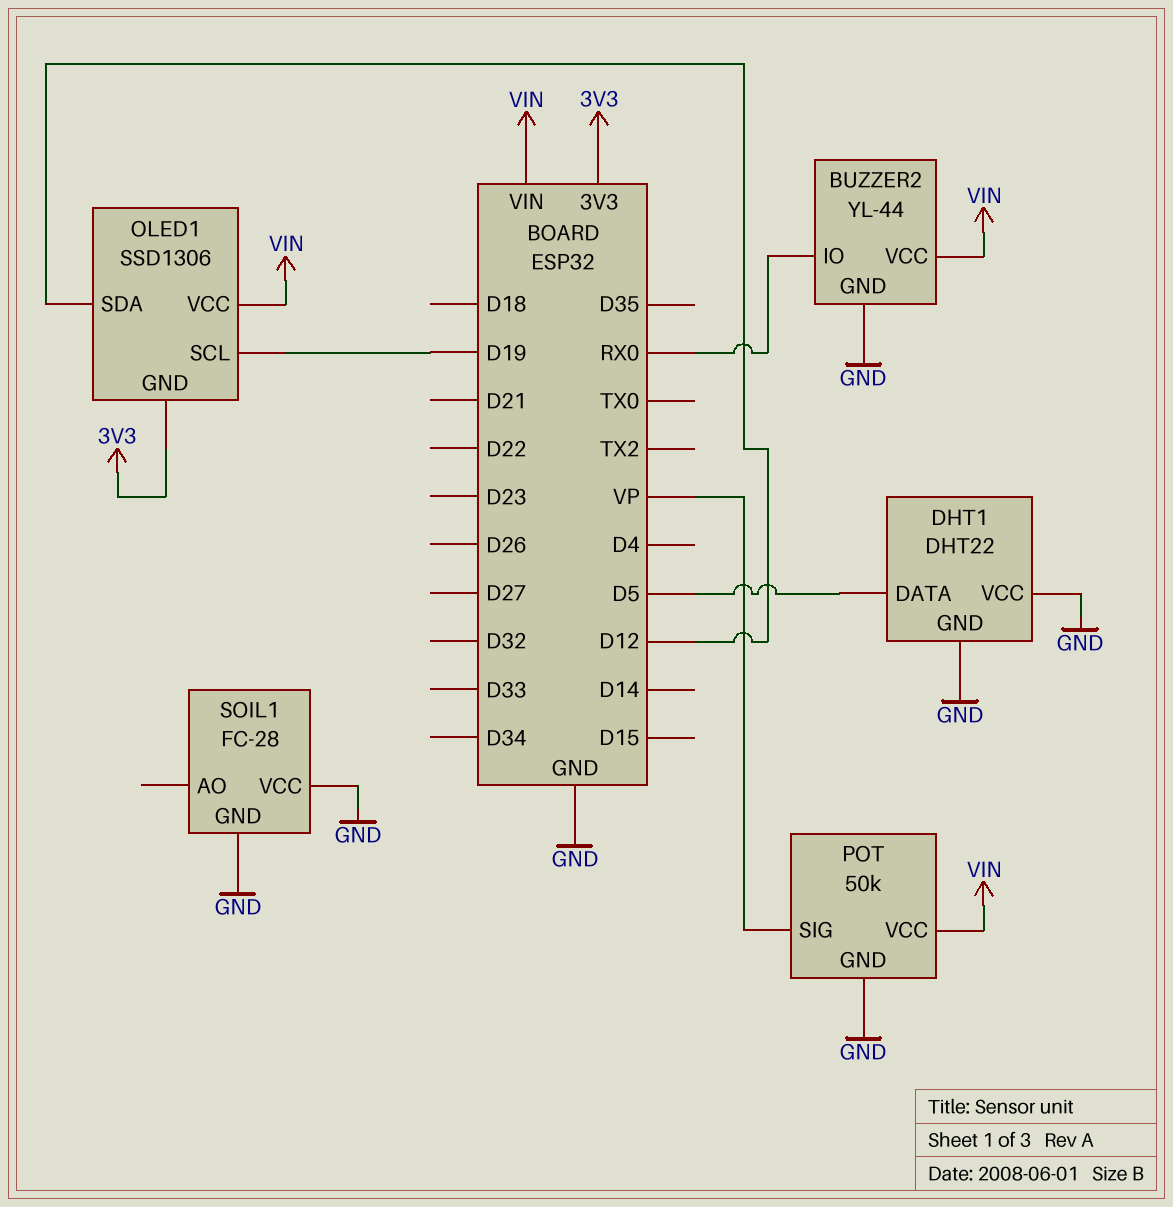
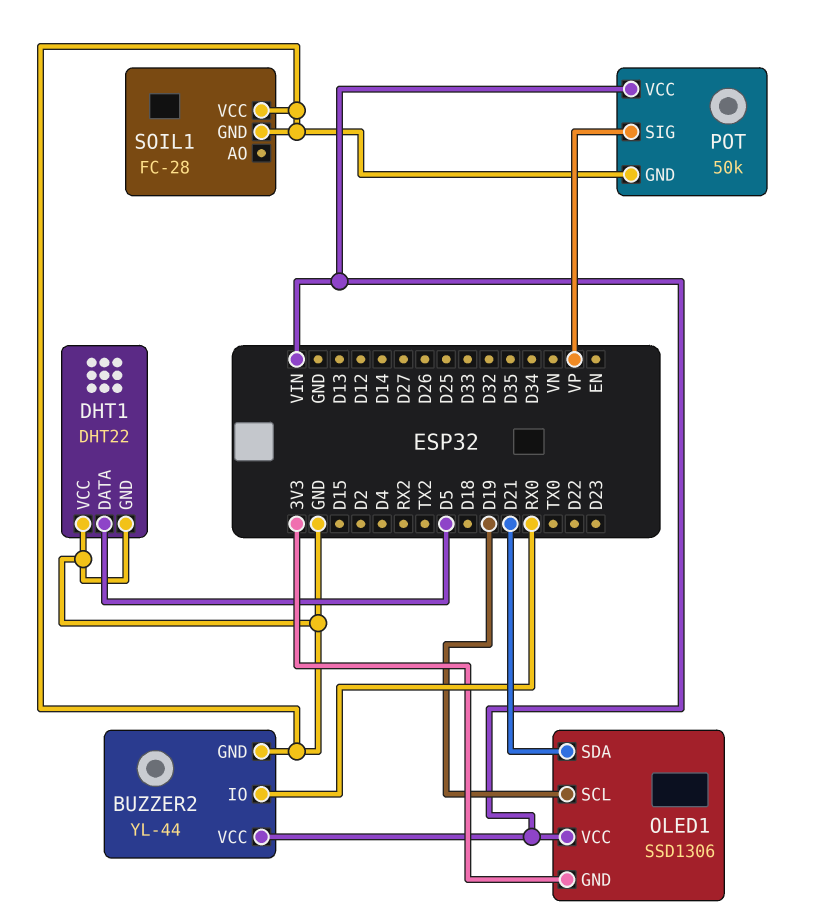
OLED1 pin SDA: D12 -> D21

